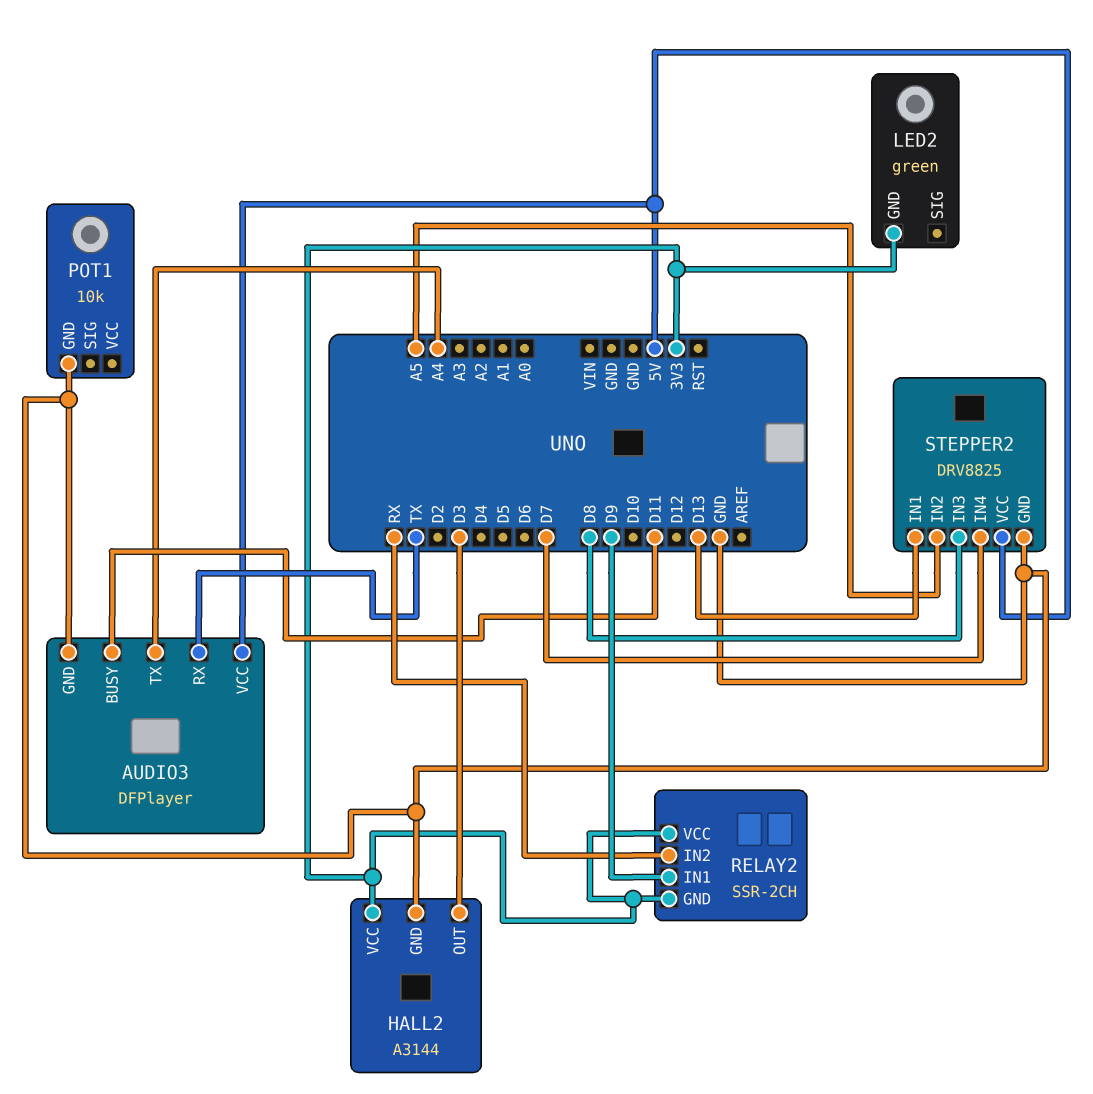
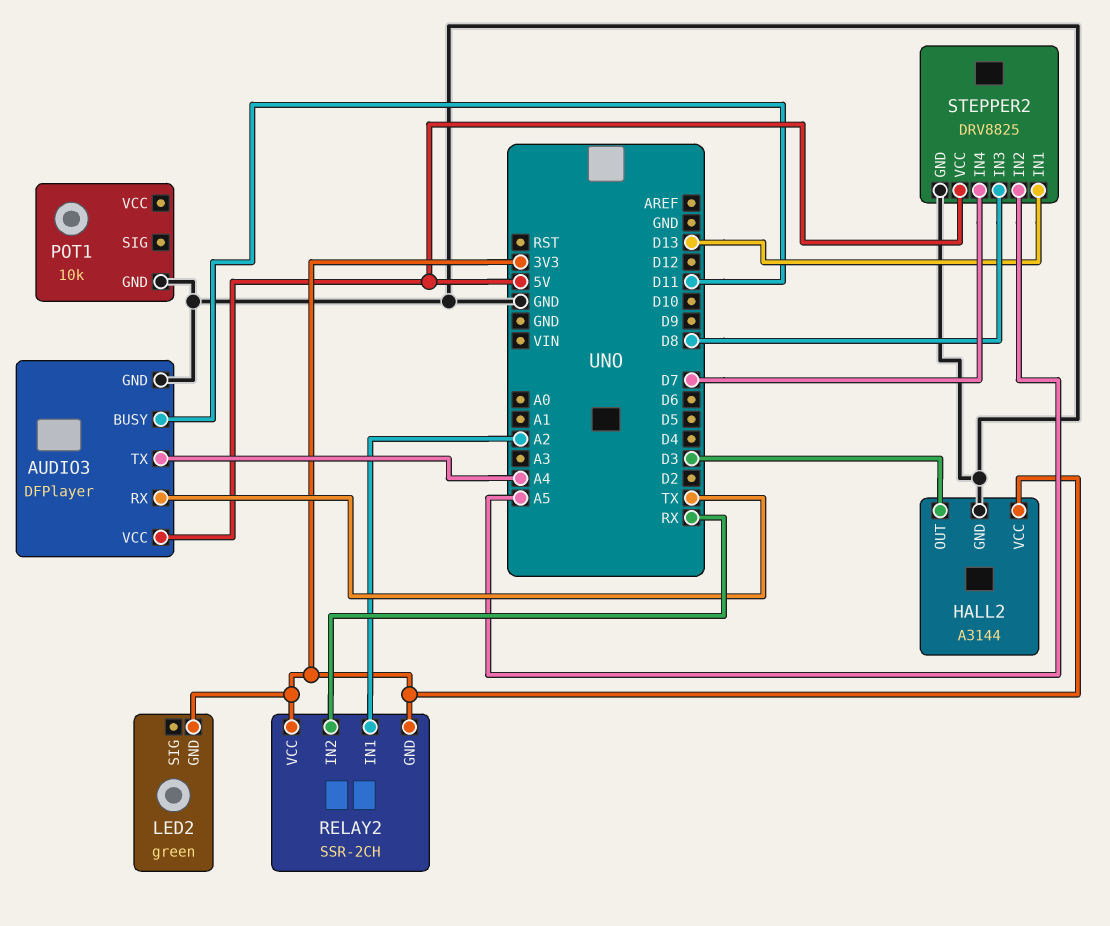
RELAY2 pin IN1: D9 -> A2

